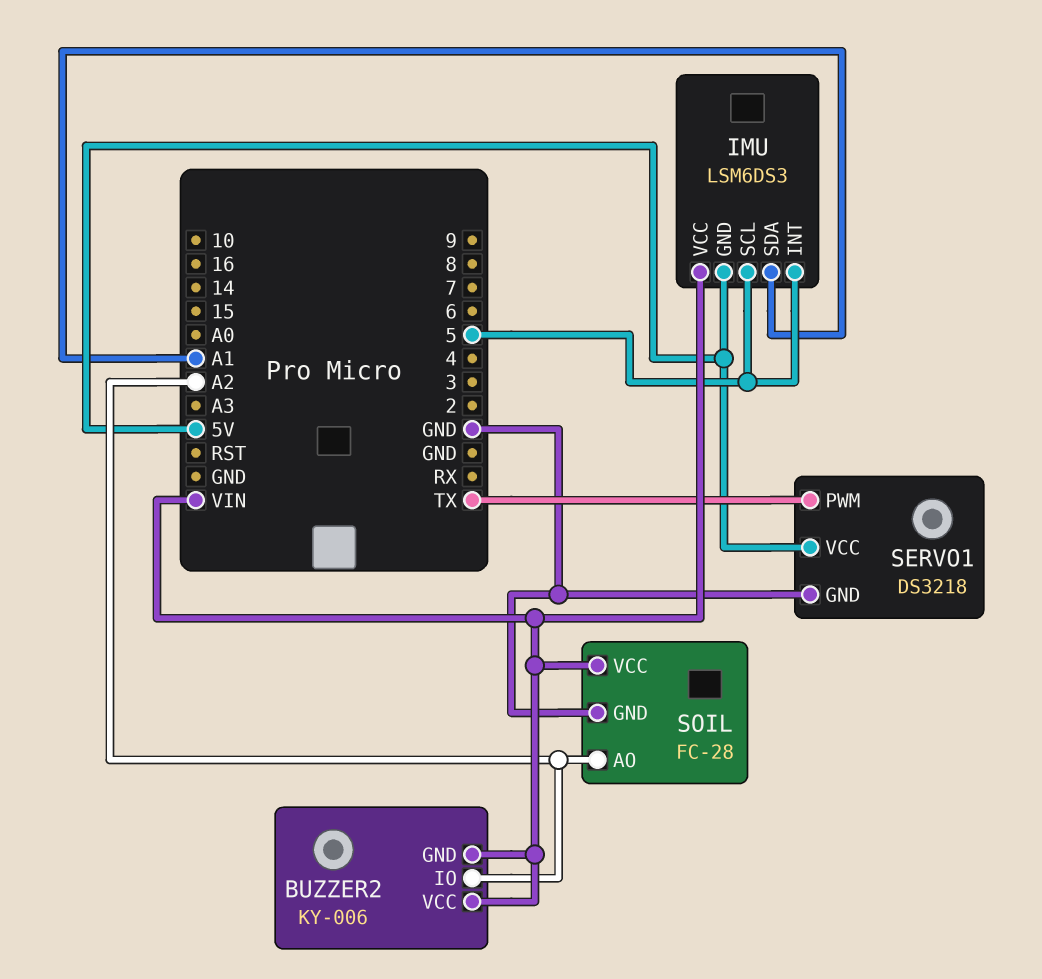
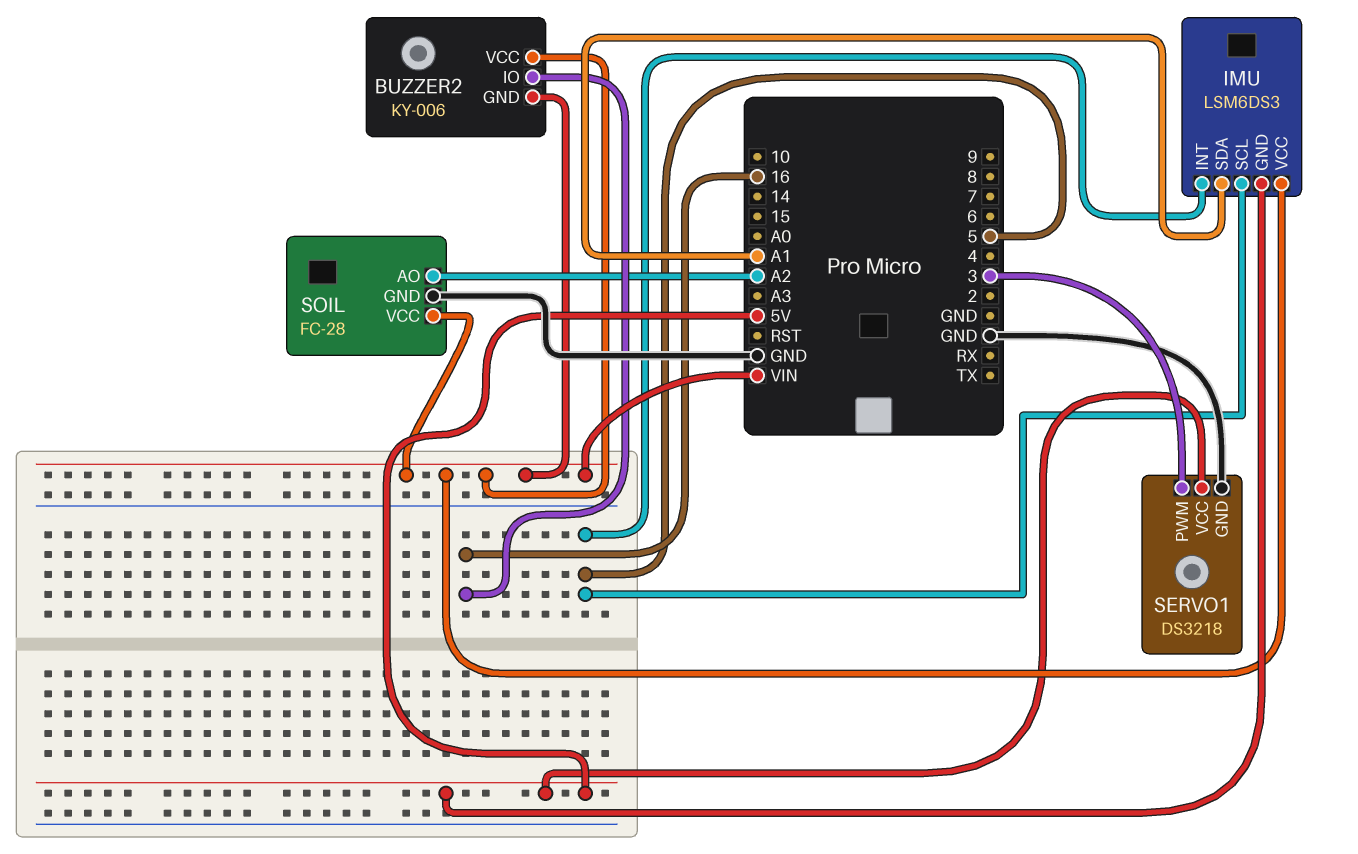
BUZZER2 pin IO: A2 -> 16
SERVO1 pin PWM: TX -> 3

